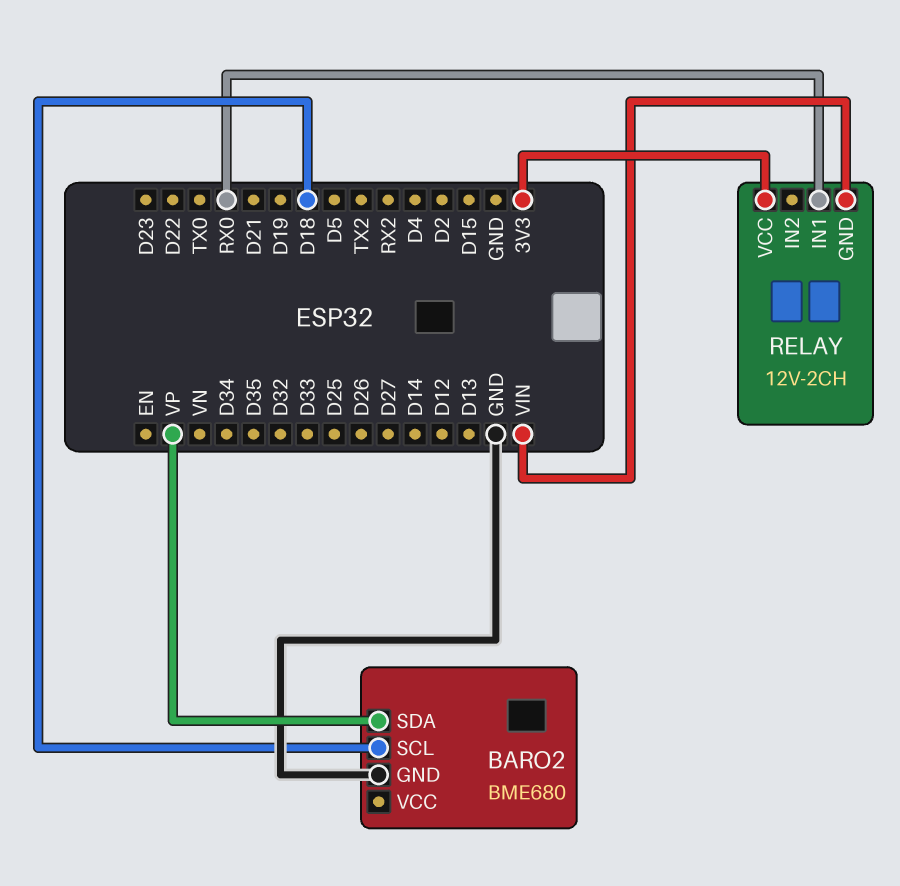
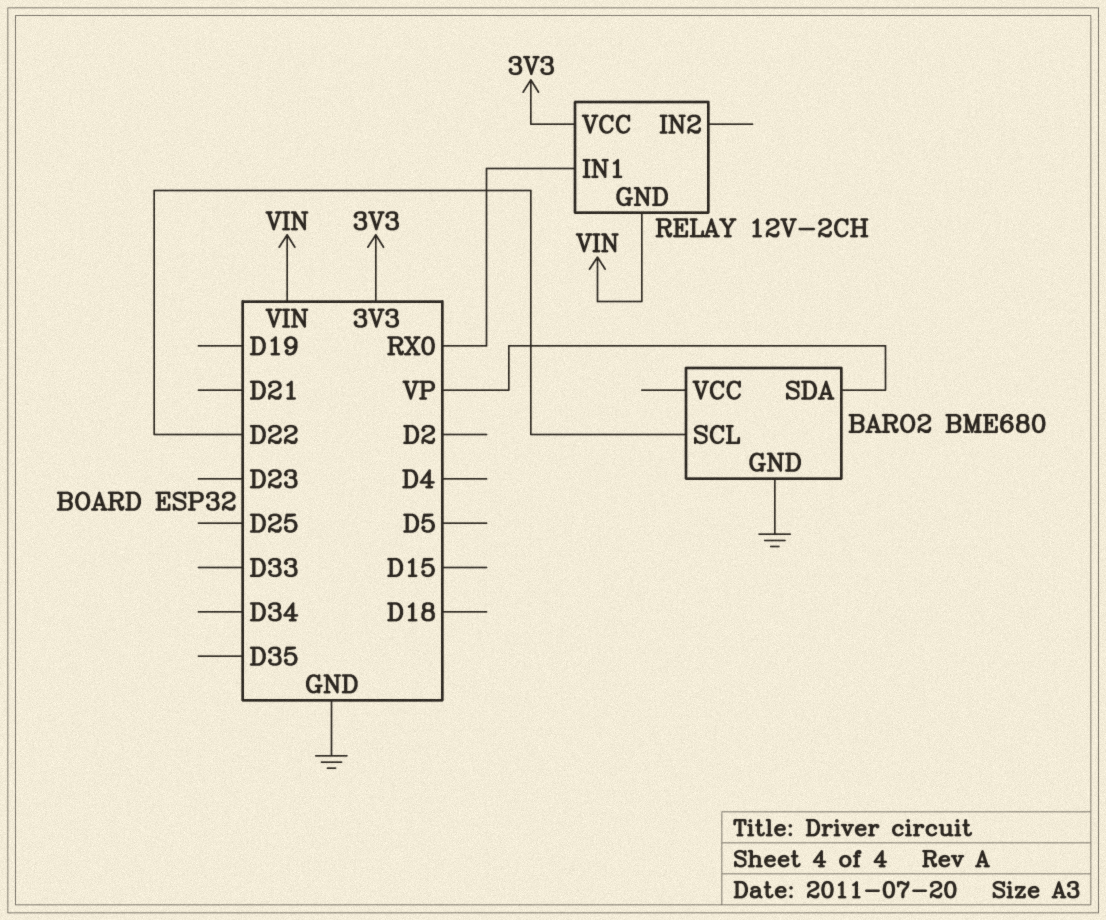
BARO2 pin SCL: D18 -> D22

